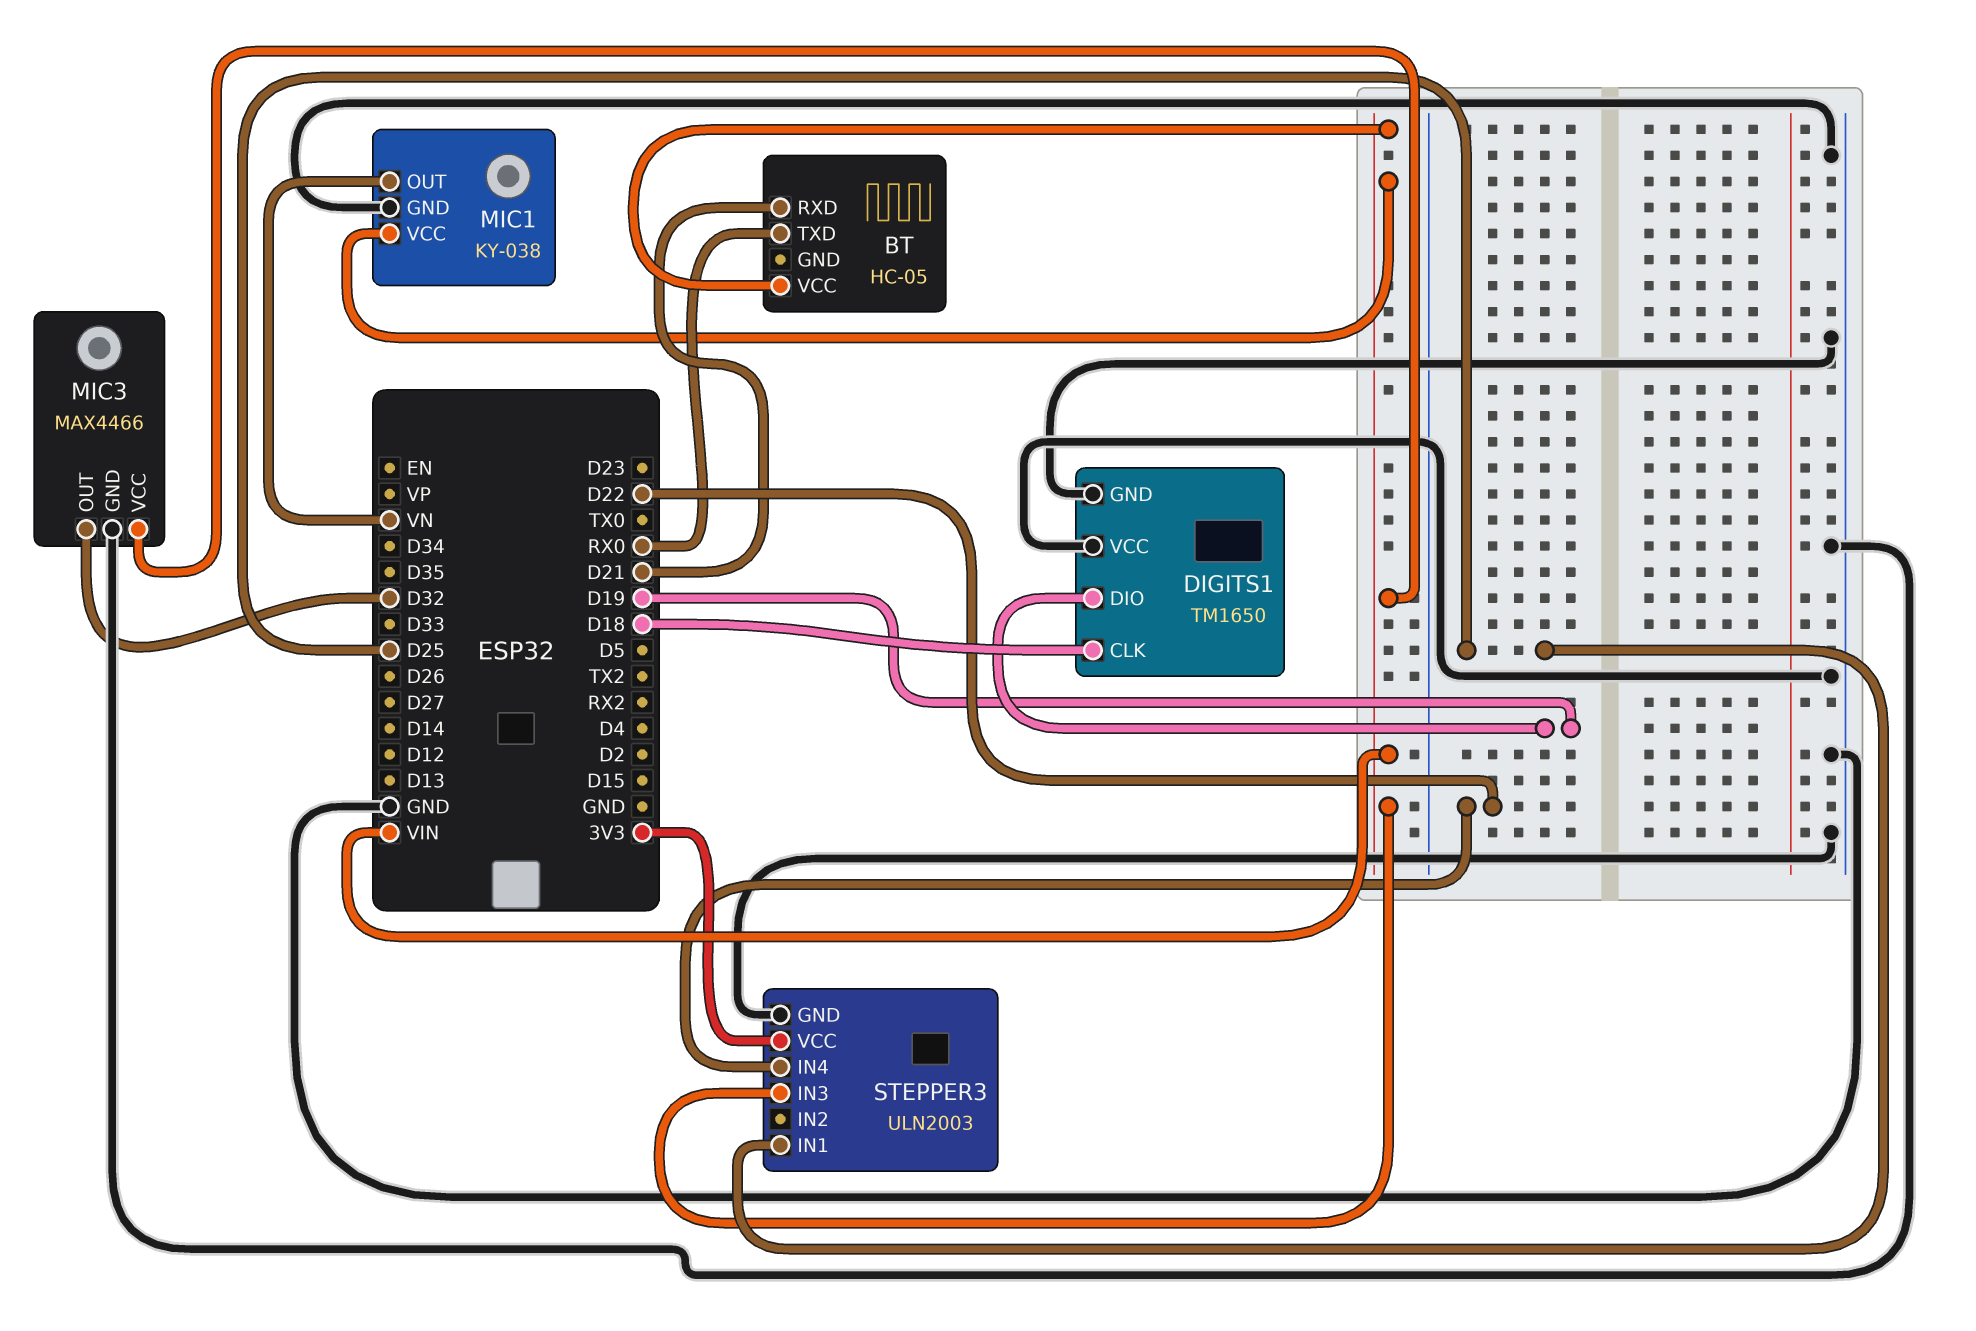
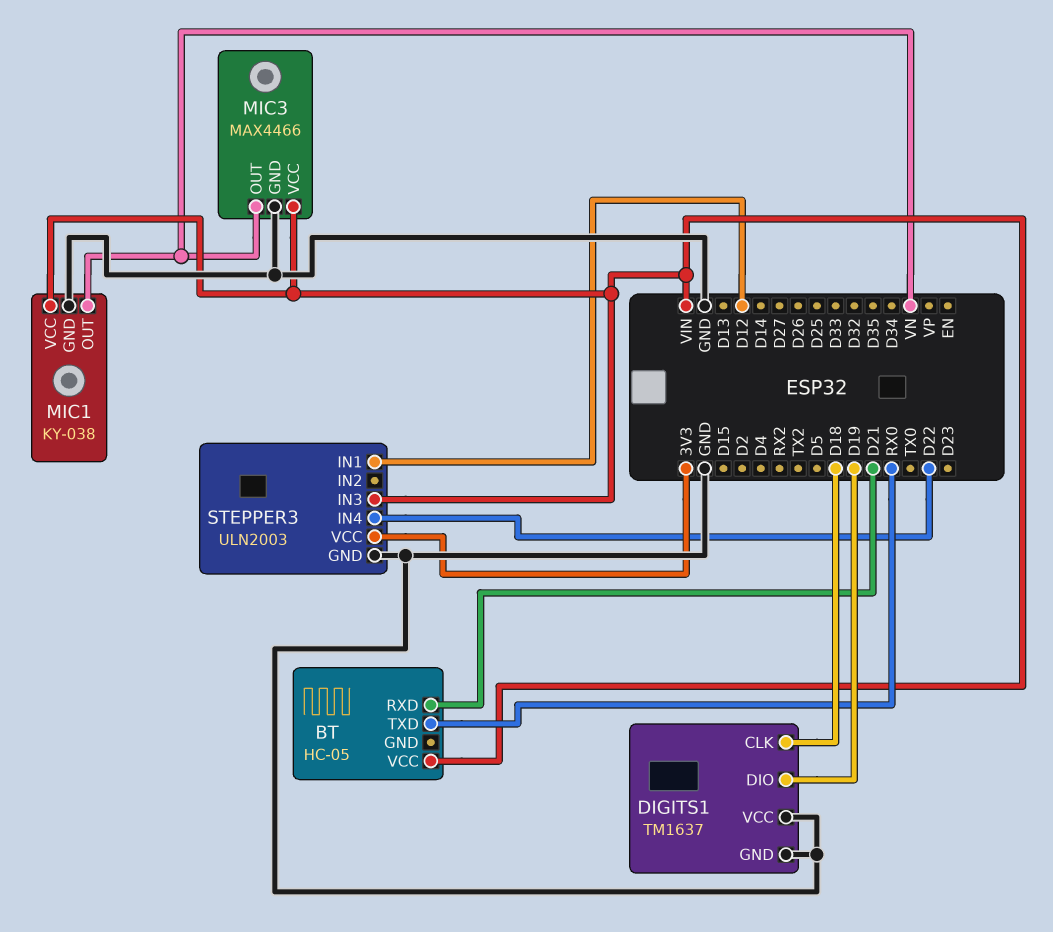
DIGITS1: TM1650 -> TM1637
MIC3 pin OUT: D32 -> VN
STEPPER3 pin IN1: D25 -> D12

